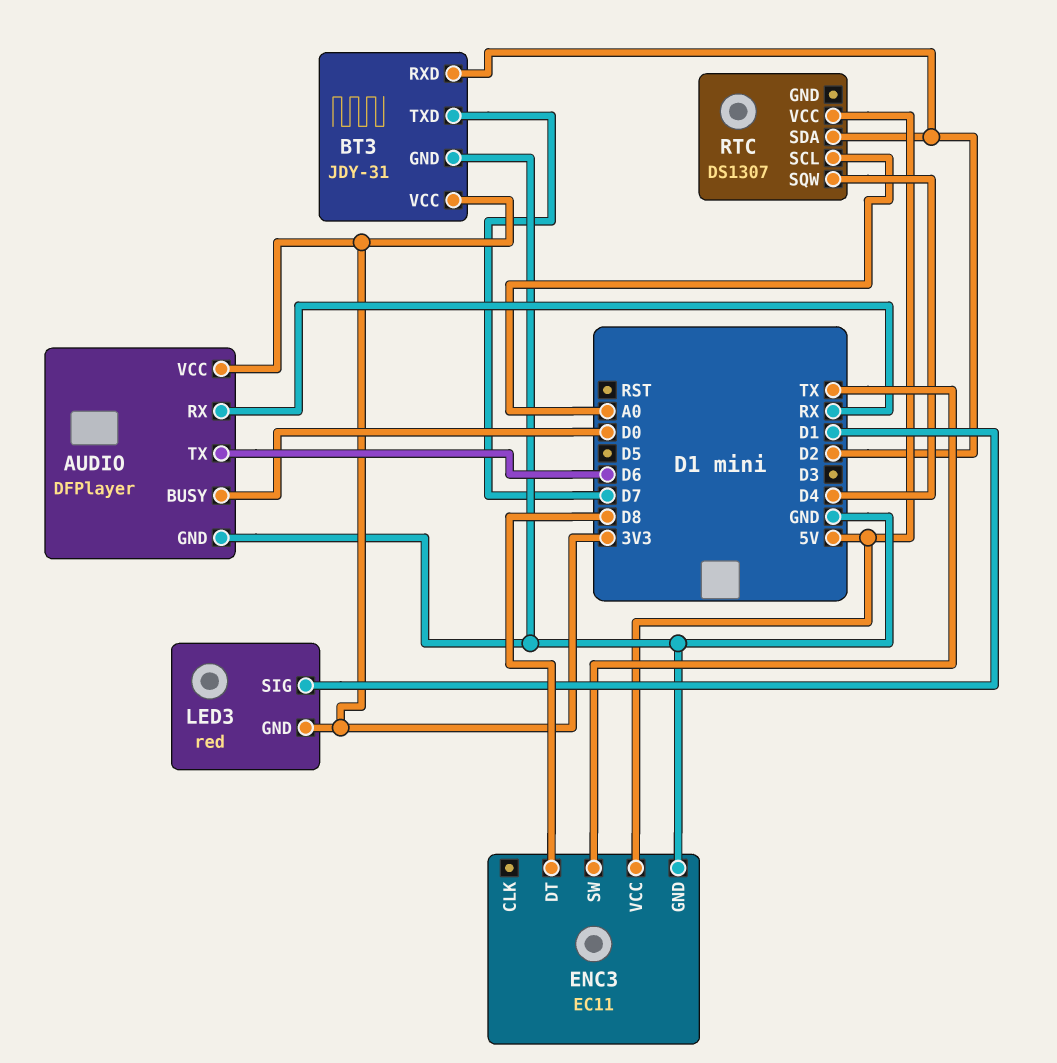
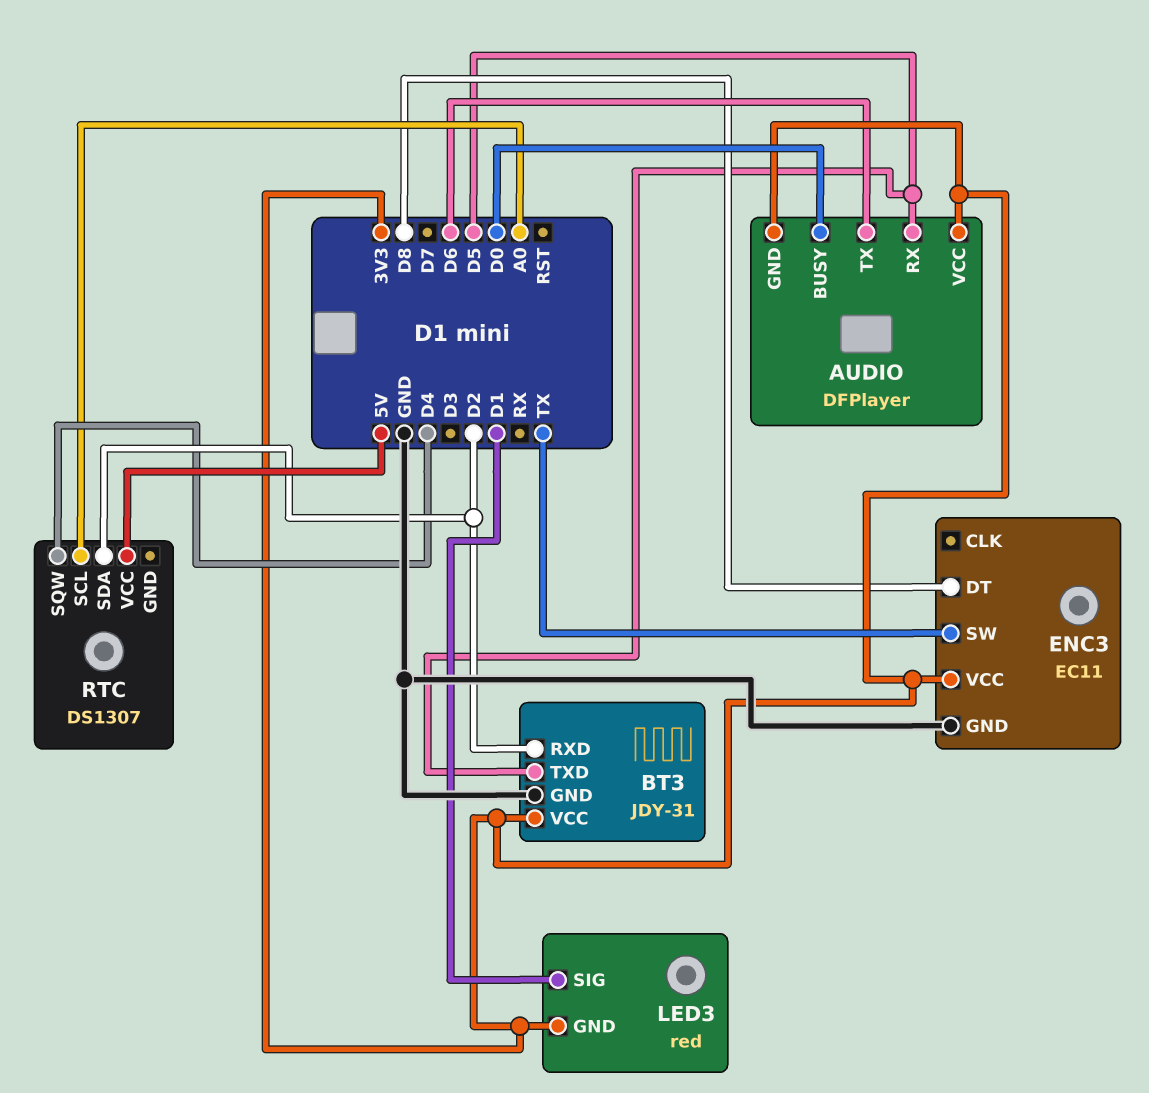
AUDIO pin GND: GND -> 3V3
AUDIO pin RX: RX -> D5
BT3 pin TXD: D7 -> D5
ENC3 pin VCC: 5V -> 3V3

